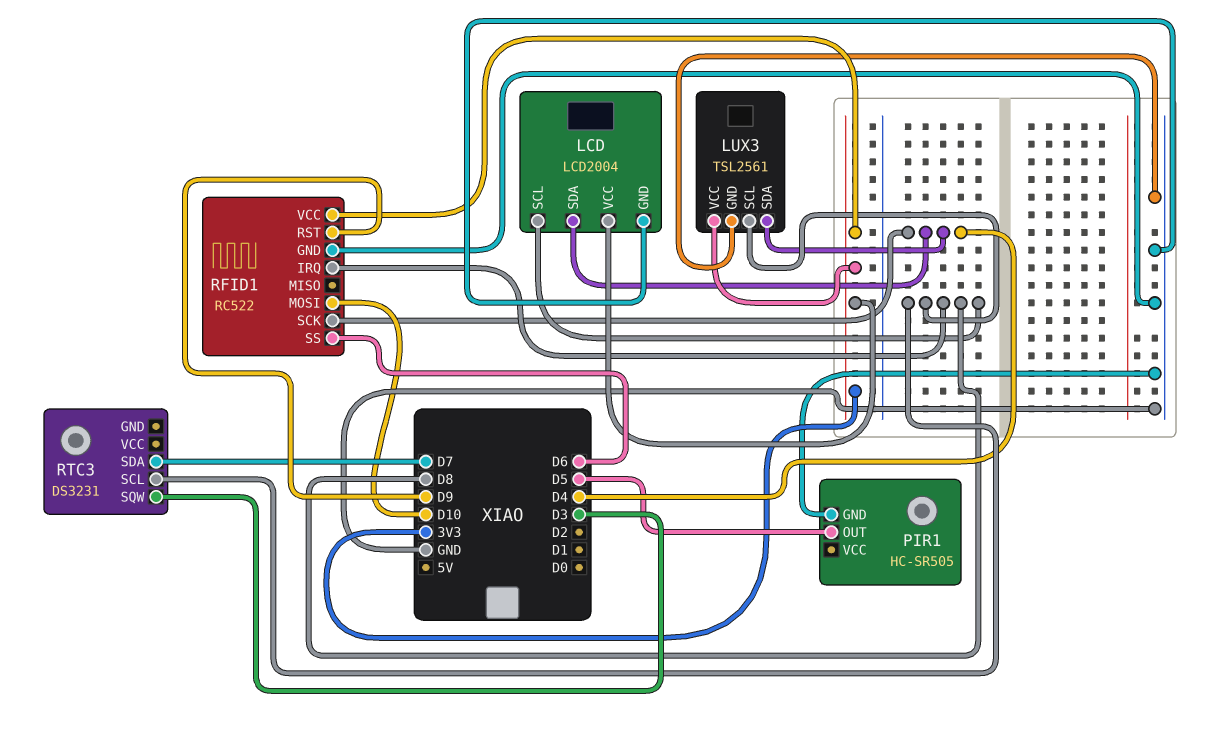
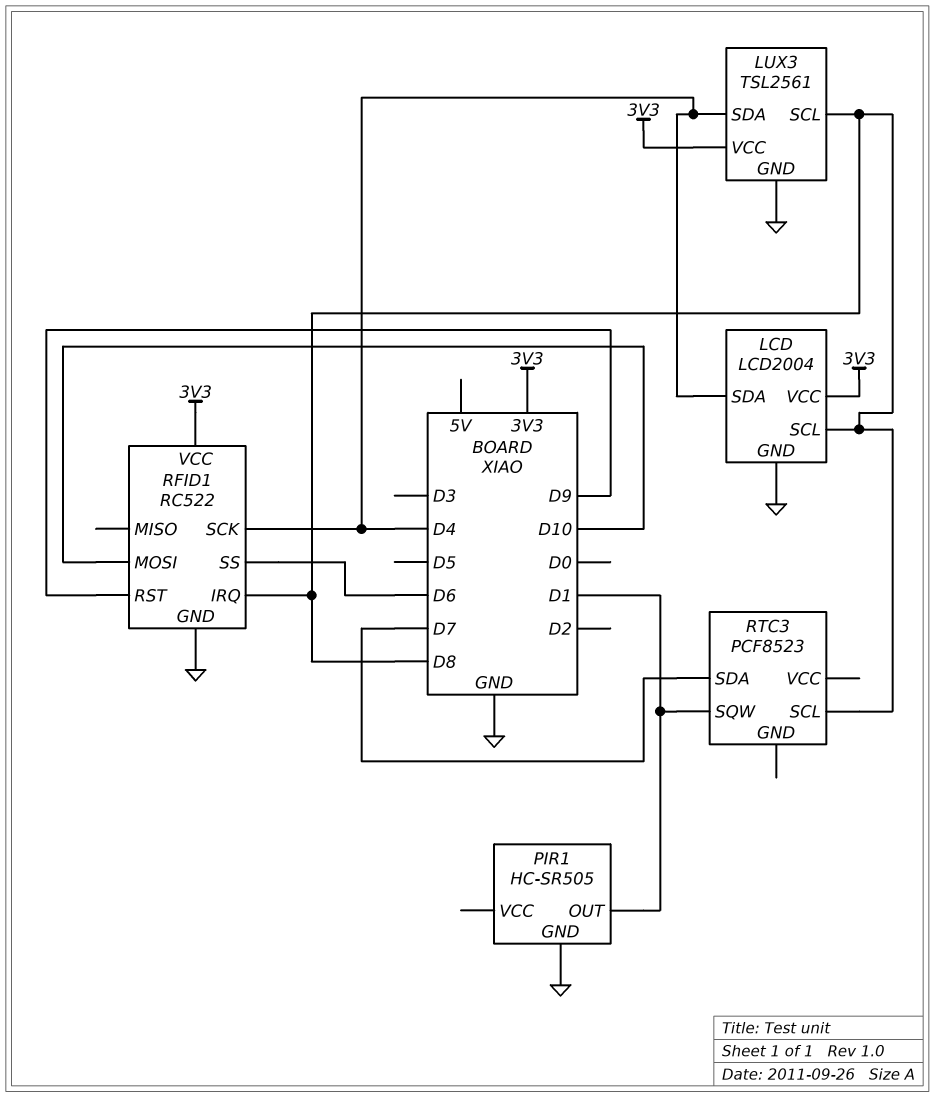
PIR1 pin OUT: D5 -> D1
RTC3: DS3231 -> PCF8523
RTC3 pin SQW: D3 -> D1

